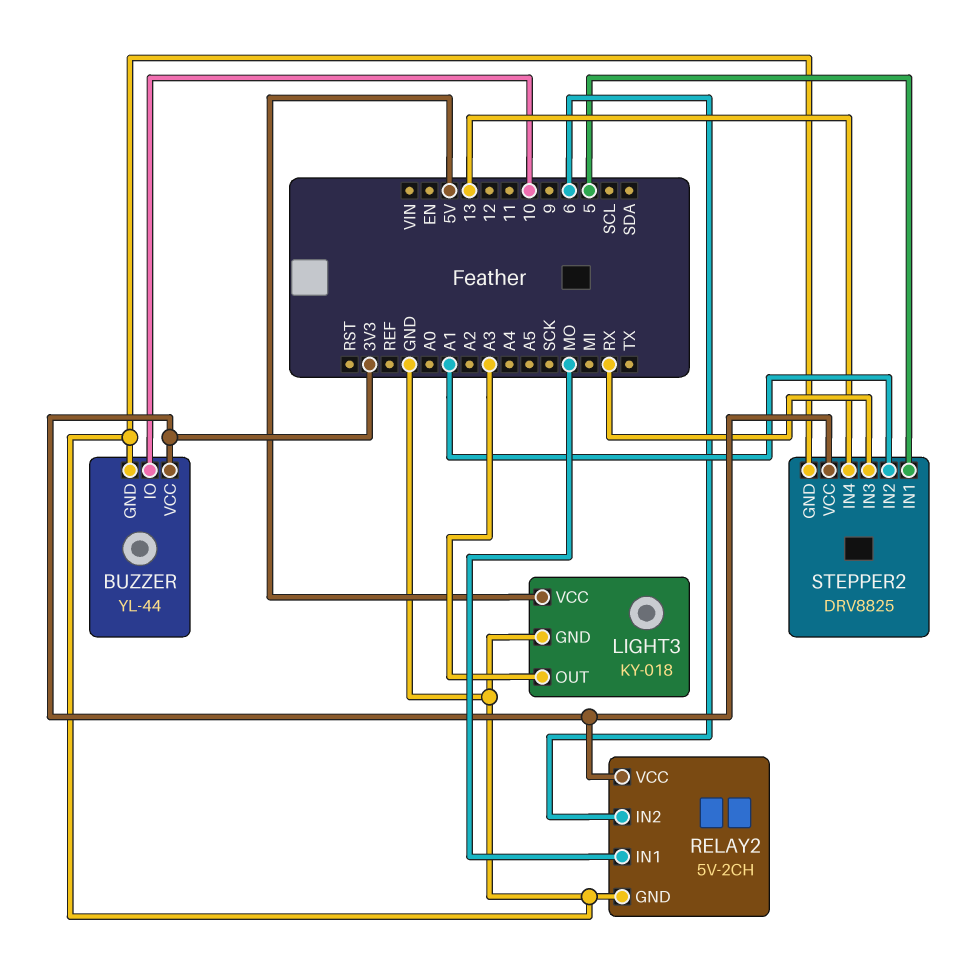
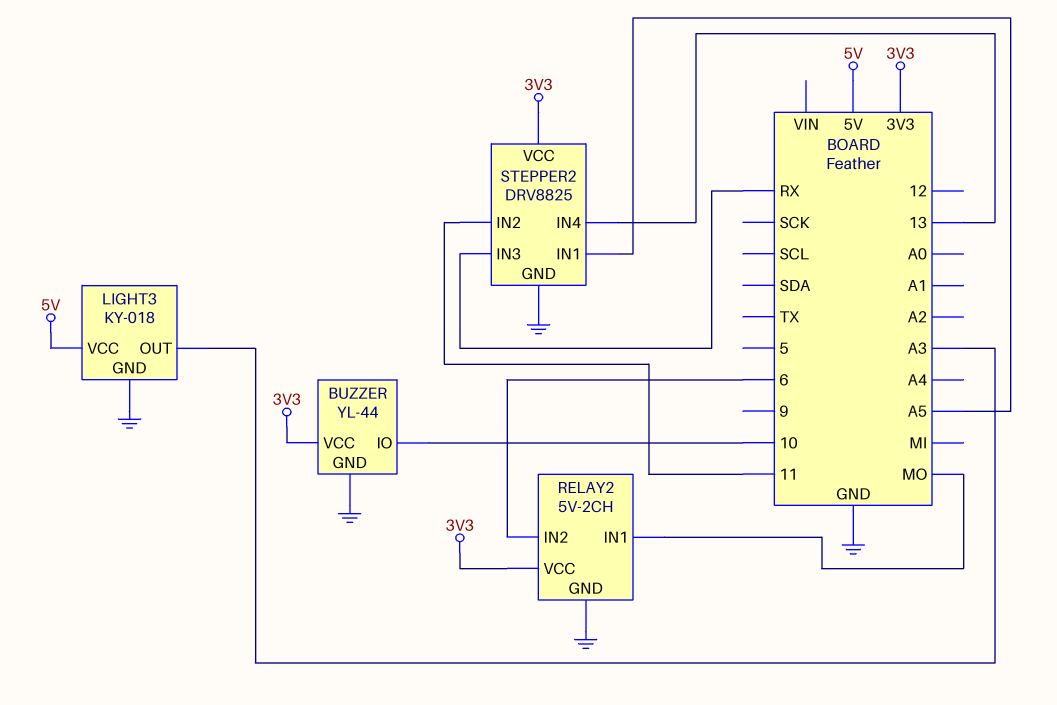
STEPPER2 pin IN1: 5 -> A5
STEPPER2 pin IN2: A1 -> 11

